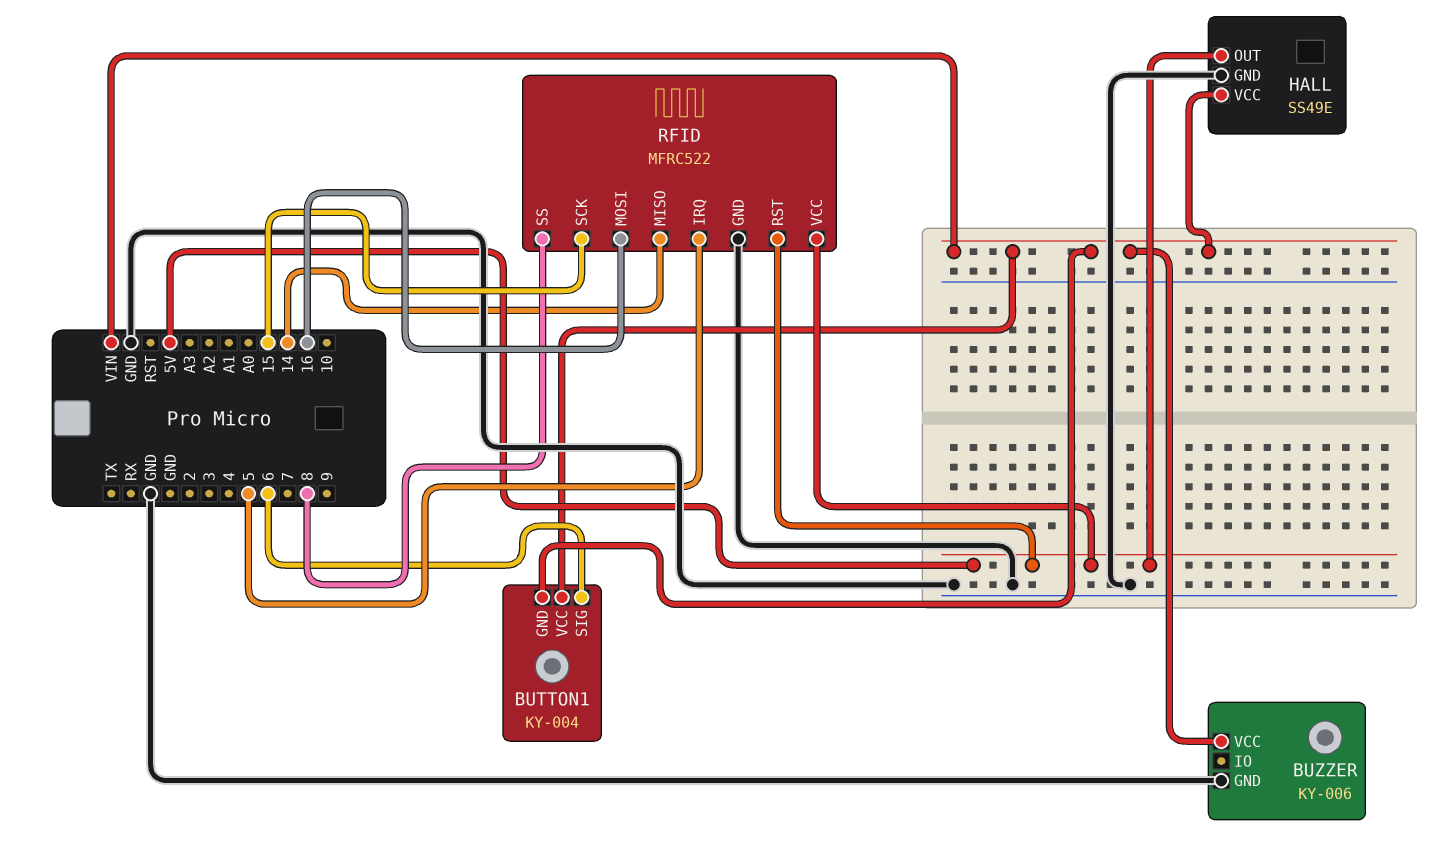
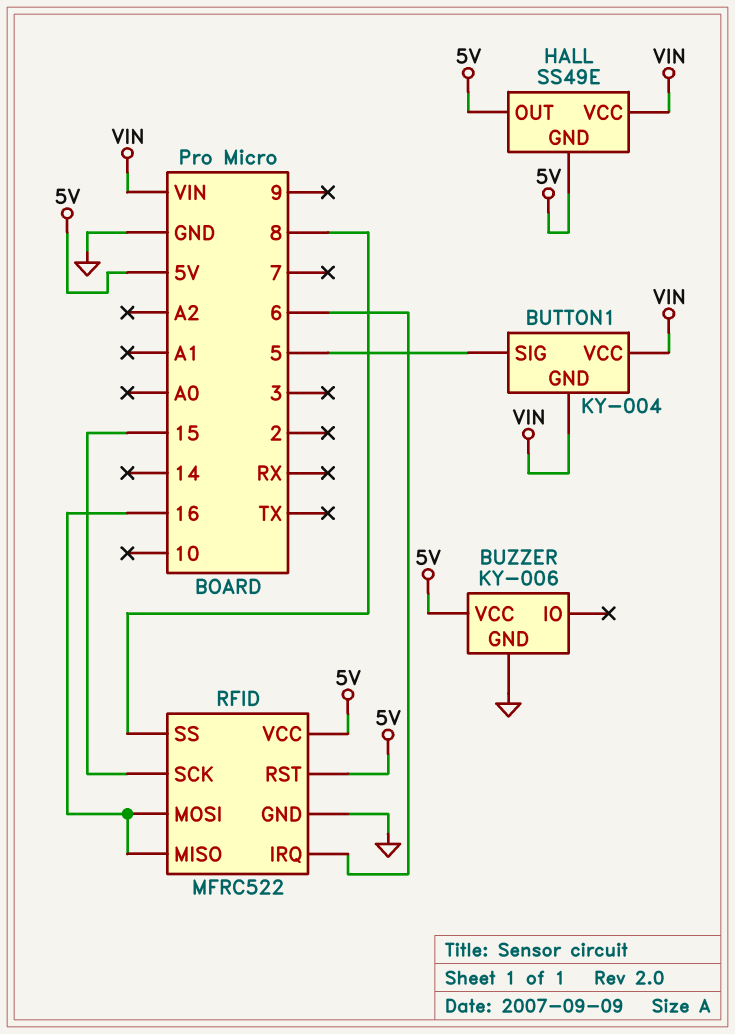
BUTTON1 pin SIG: 6 -> 5
BUZZER pin VCC: VIN -> 5V
HALL pin GND: GND -> 5V
RFID pin IRQ: 5 -> 6
RFID pin MISO: 14 -> 16

